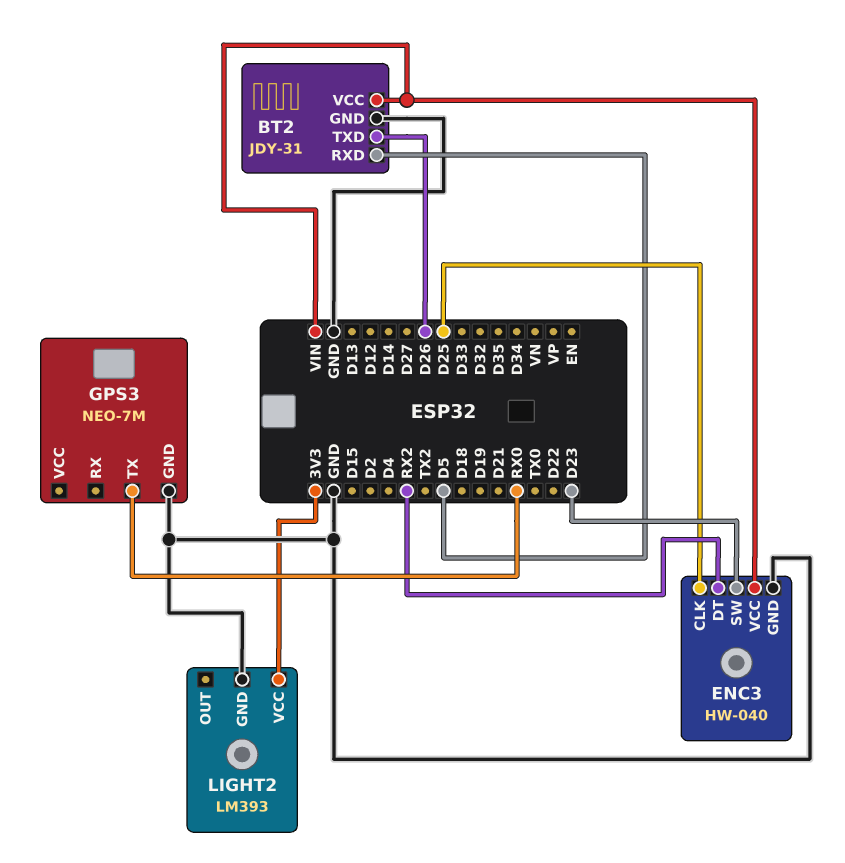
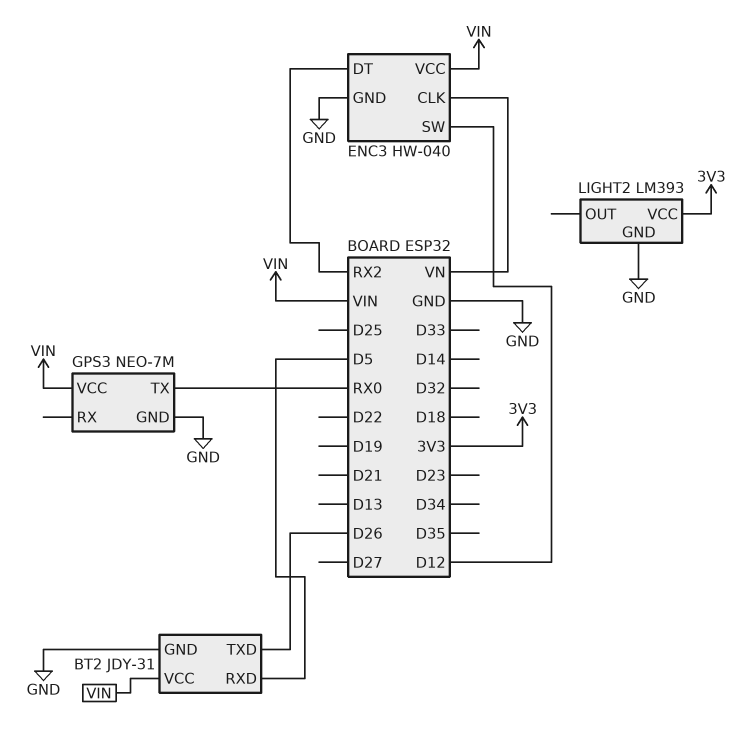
ENC3 pin CLK: D25 -> VN
ENC3 pin SW: D23 -> D12
GPS3 pin VCC: none -> VIN

